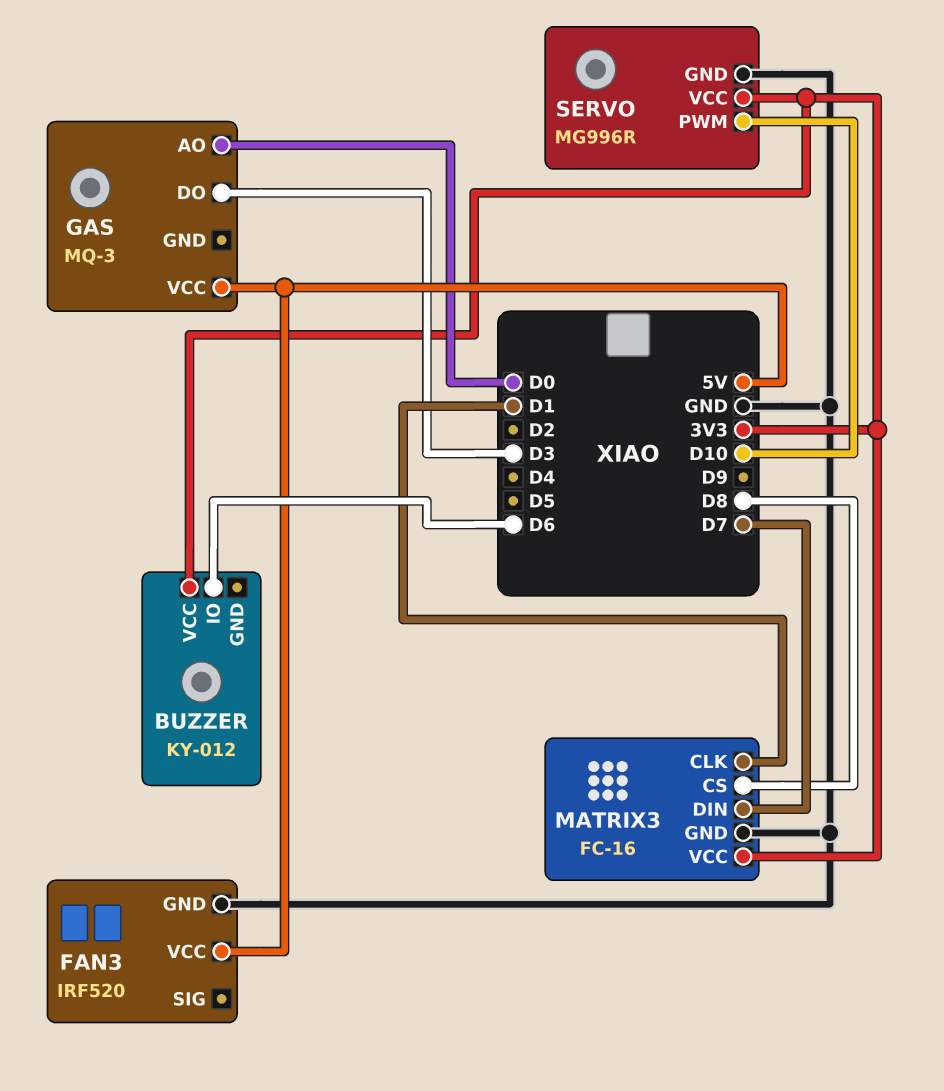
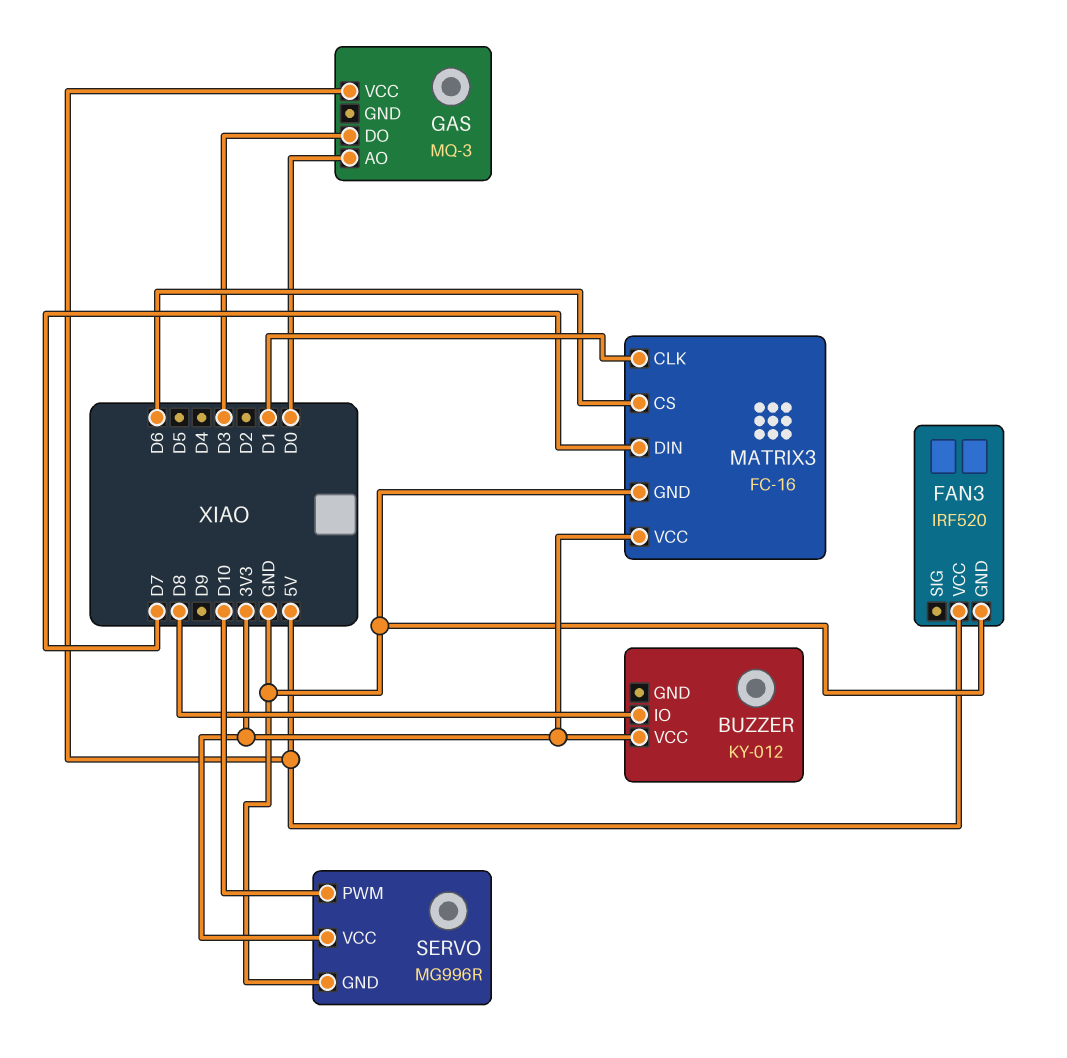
BUZZER pin IO: D6 -> D8
MATRIX3 pin CS: D8 -> D6

